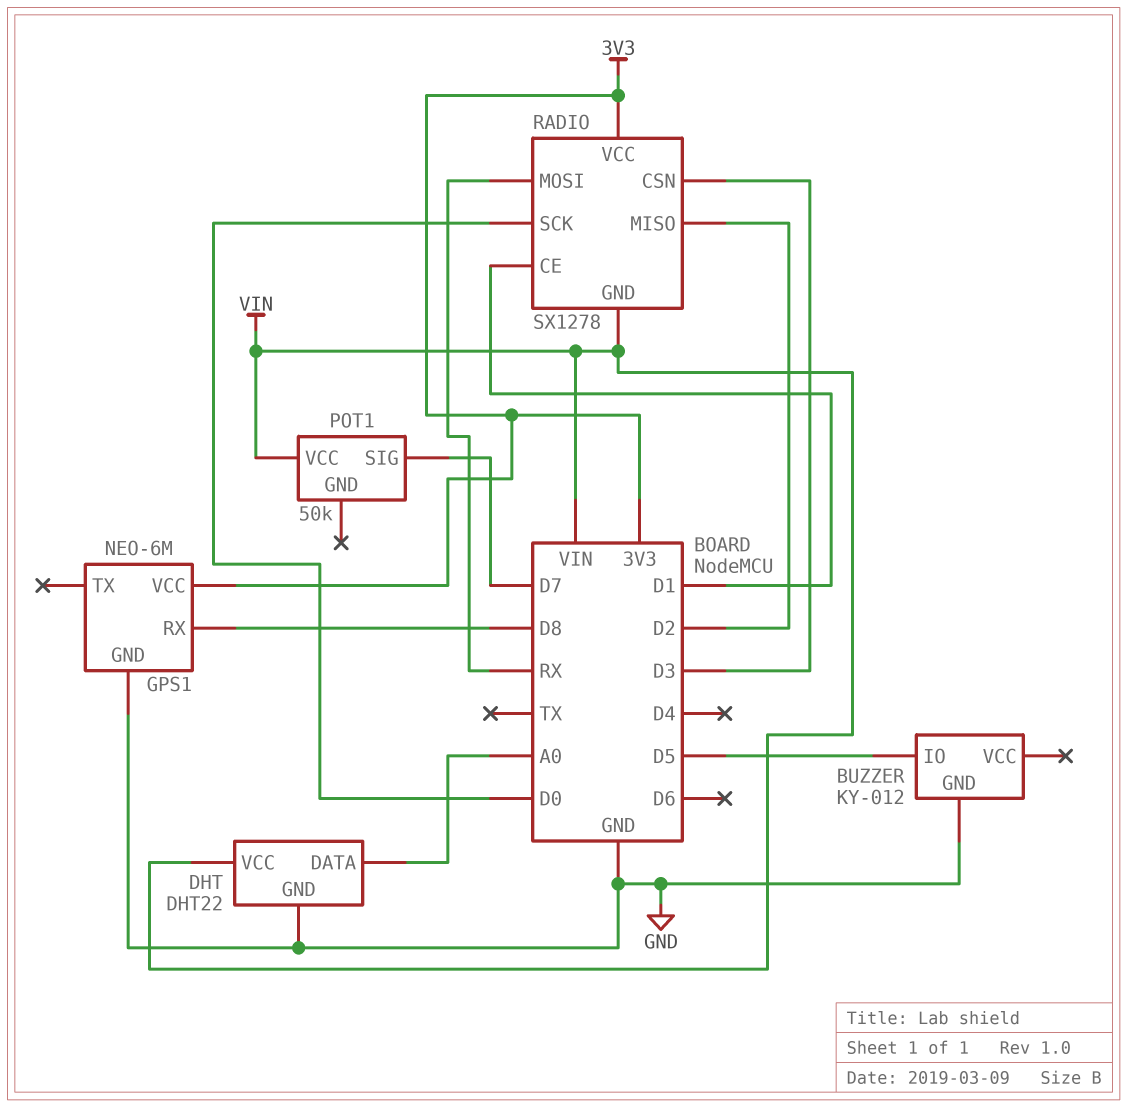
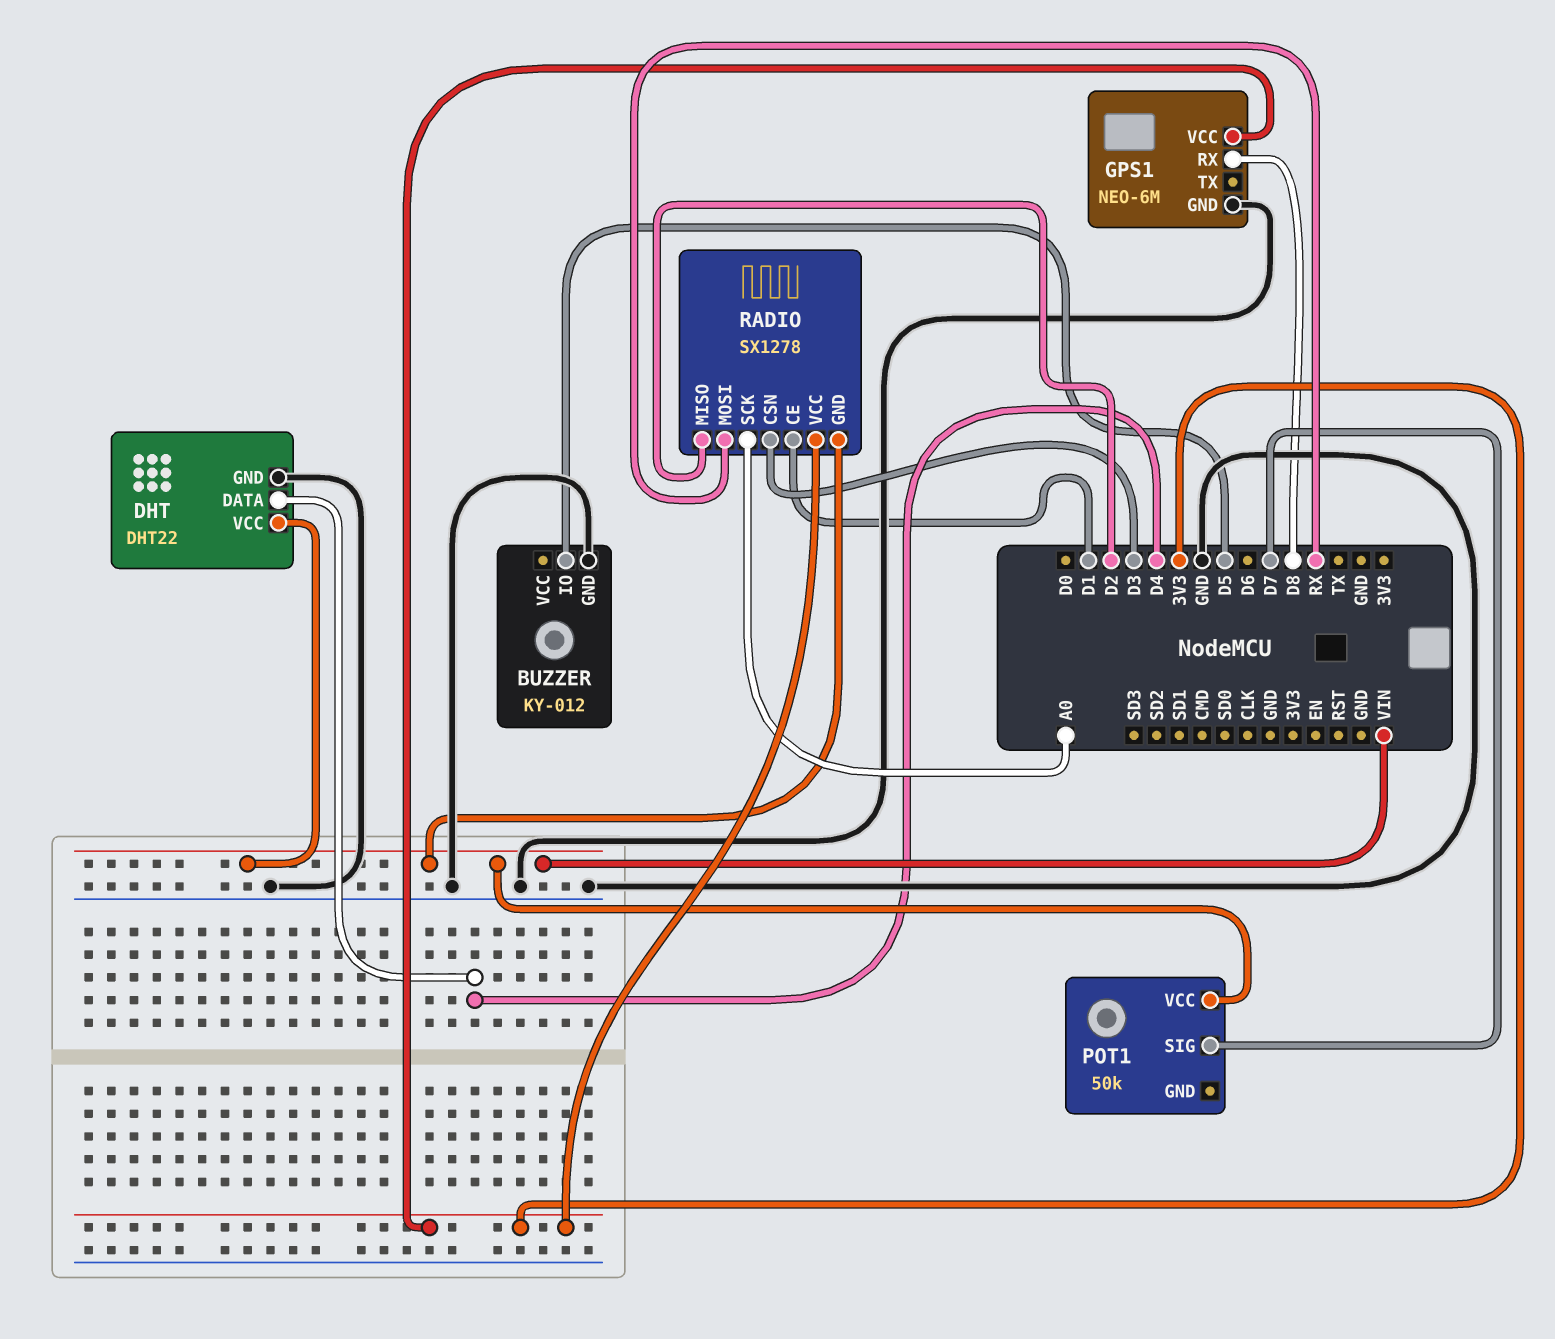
DHT pin DATA: A0 -> D4
RADIO pin SCK: D0 -> A0

